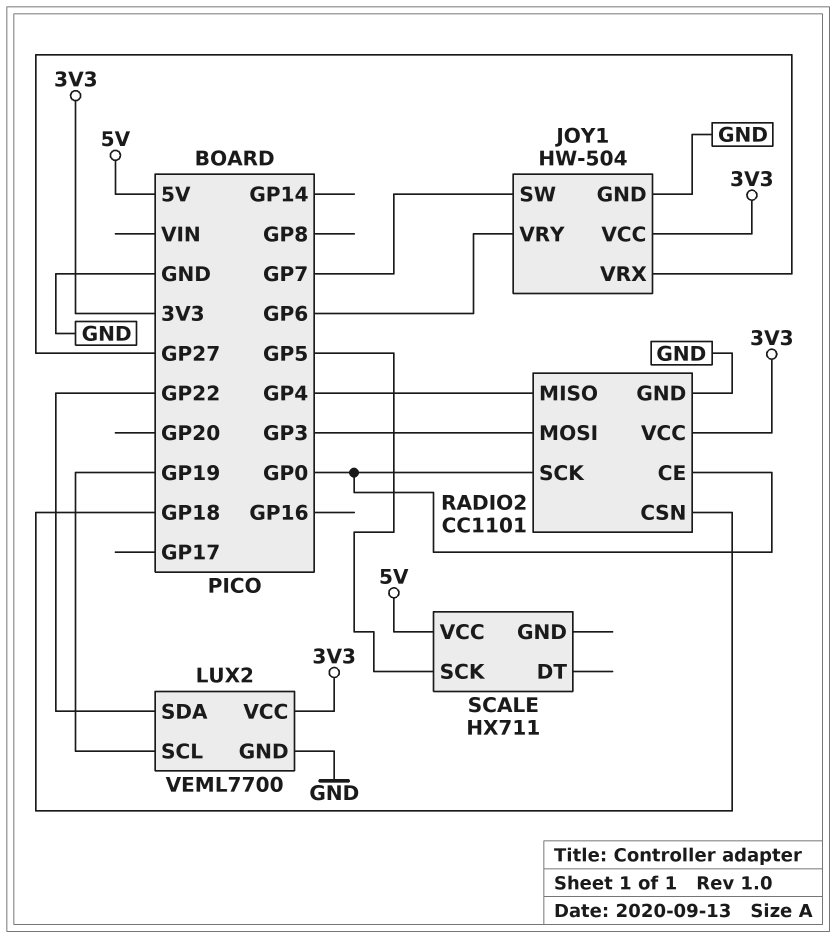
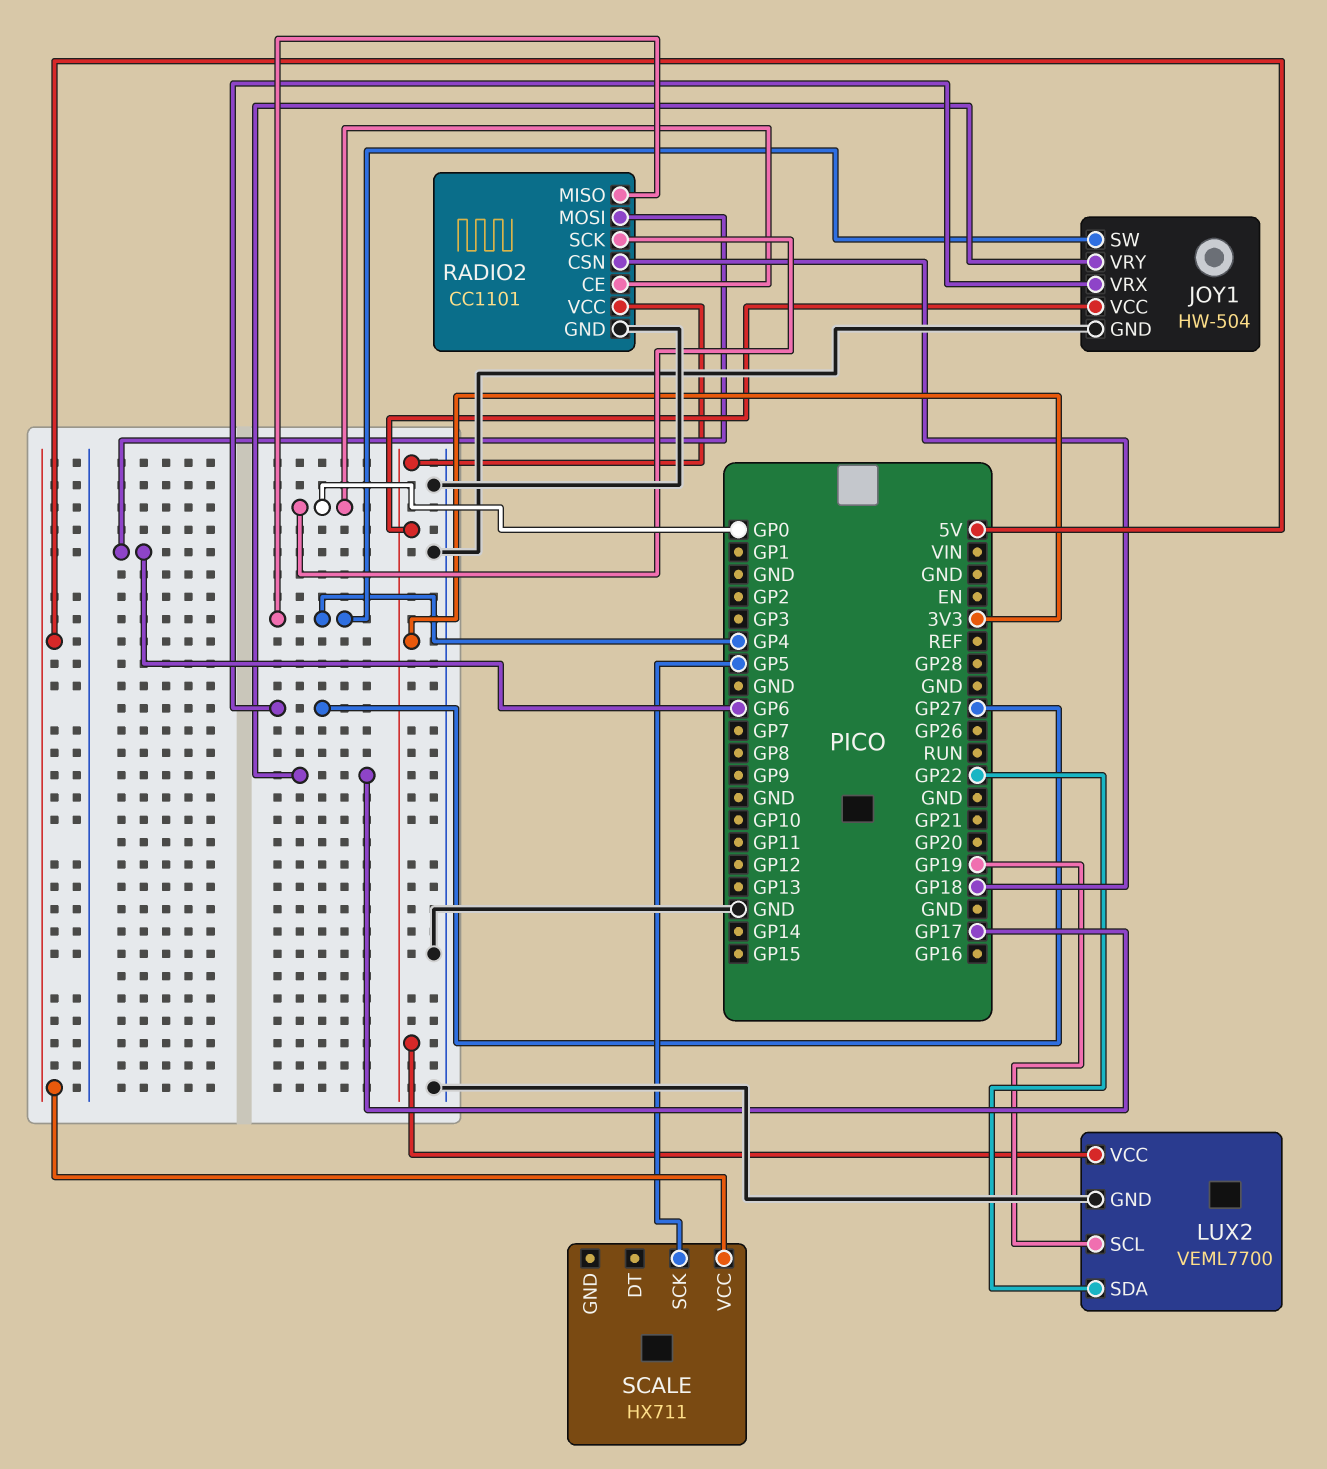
JOY1 pin SW: GP7 -> GP4
JOY1 pin VRY: GP6 -> GP17
RADIO2 pin MOSI: GP3 -> GP6

